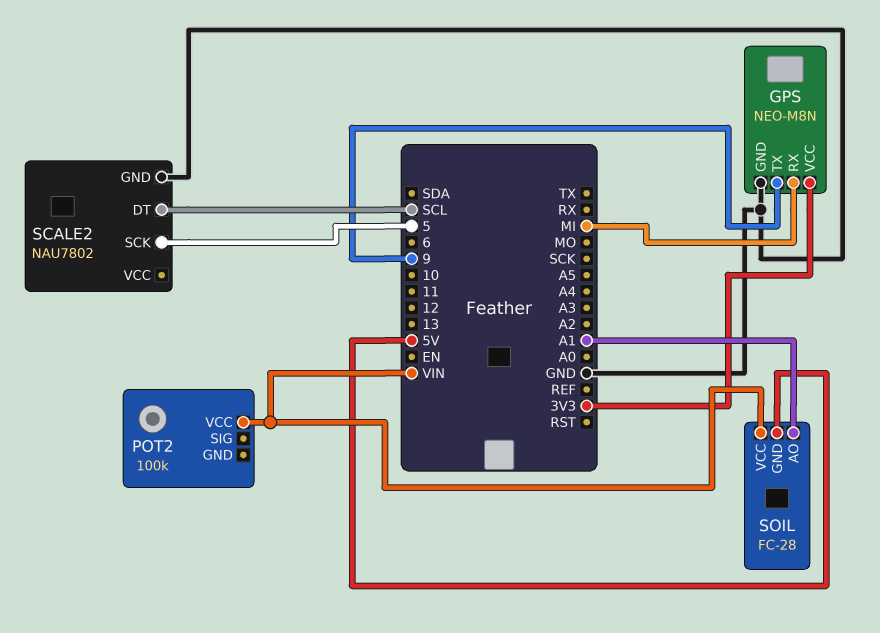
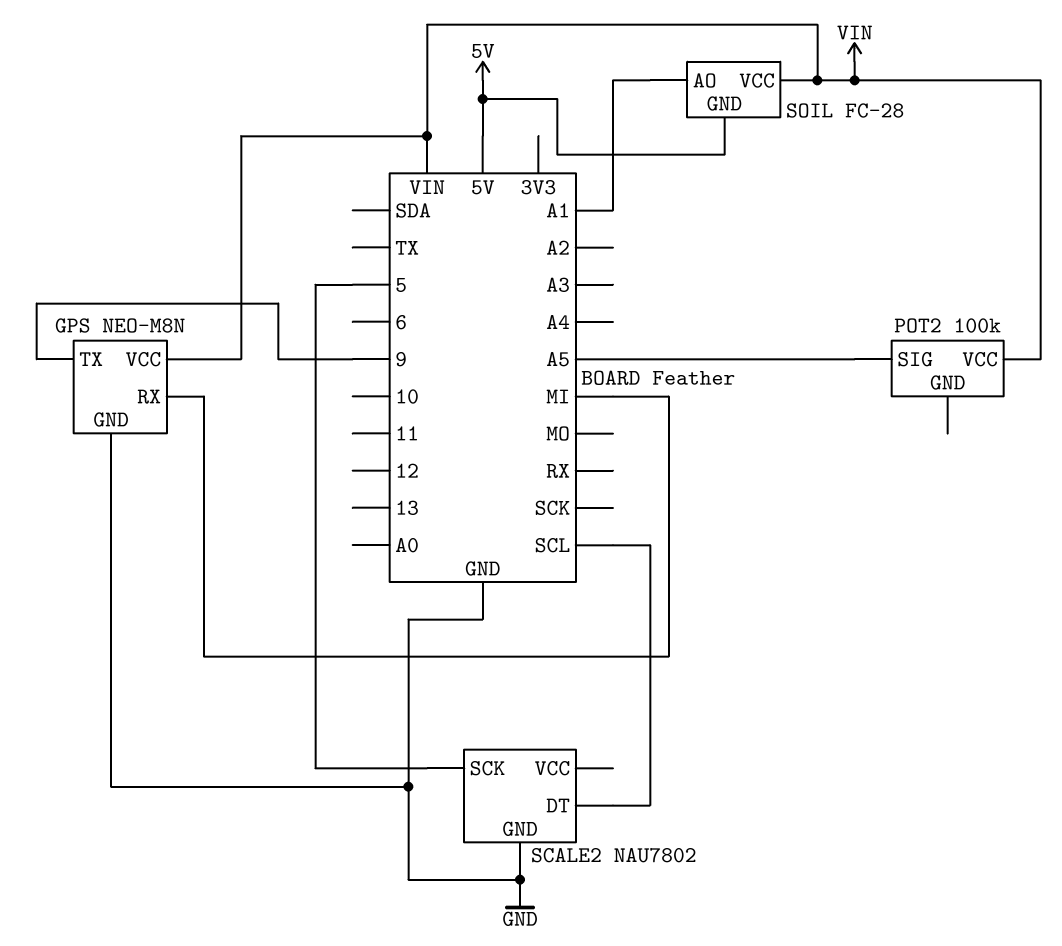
GPS pin VCC: 3V3 -> VIN
POT2 pin SIG: none -> A5

